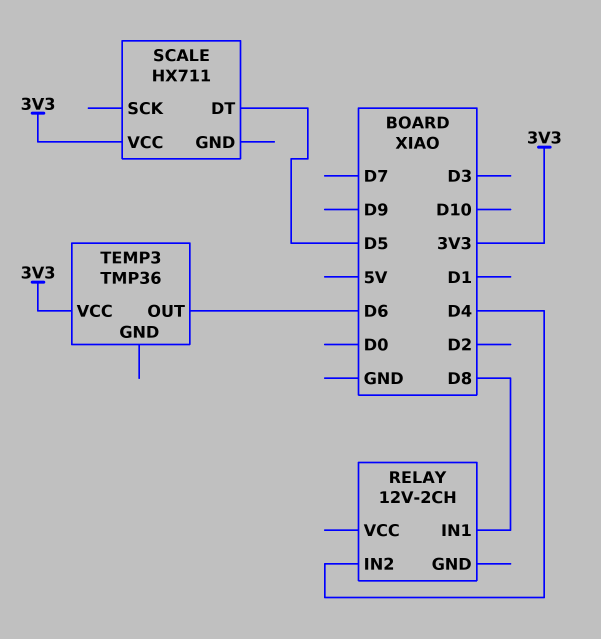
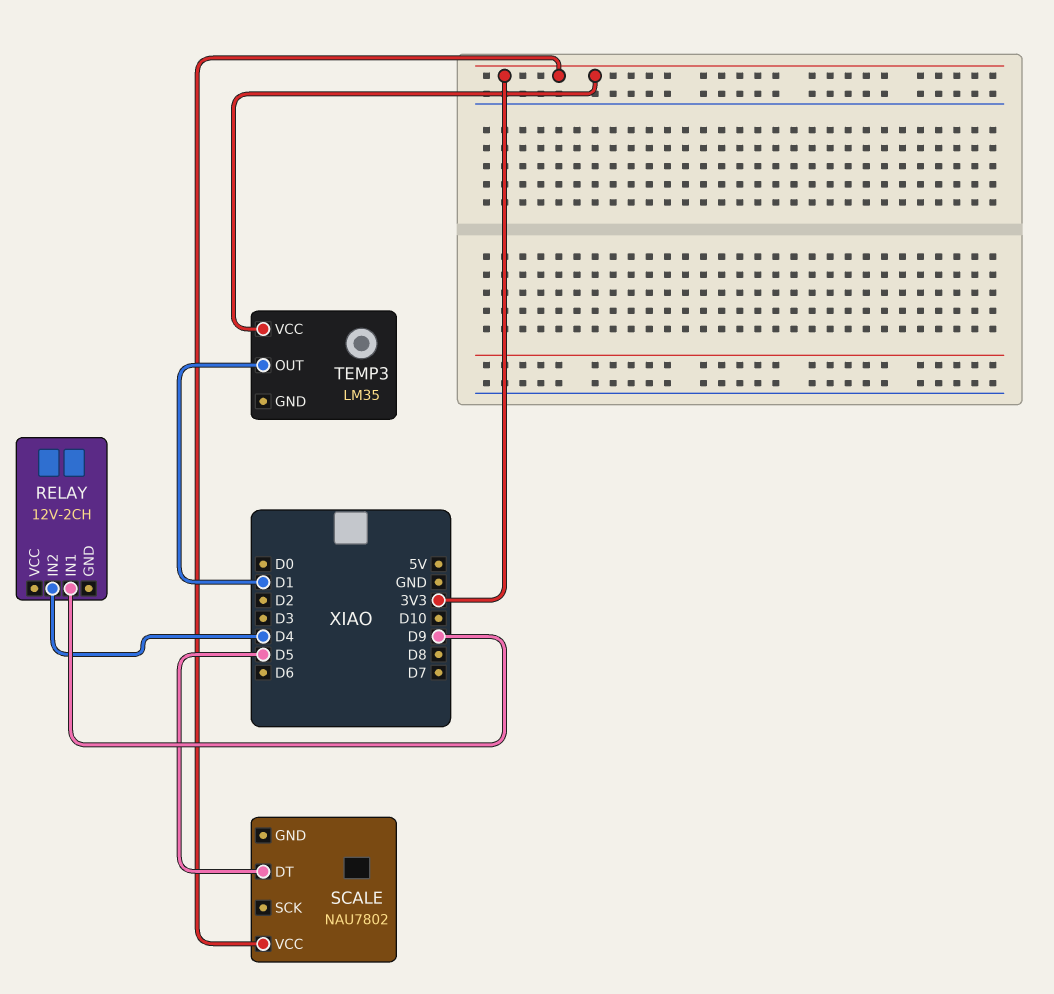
RELAY pin IN1: D8 -> D9
SCALE: HX711 -> NAU7802
TEMP3: TMP36 -> LM35
TEMP3 pin OUT: D6 -> D1

